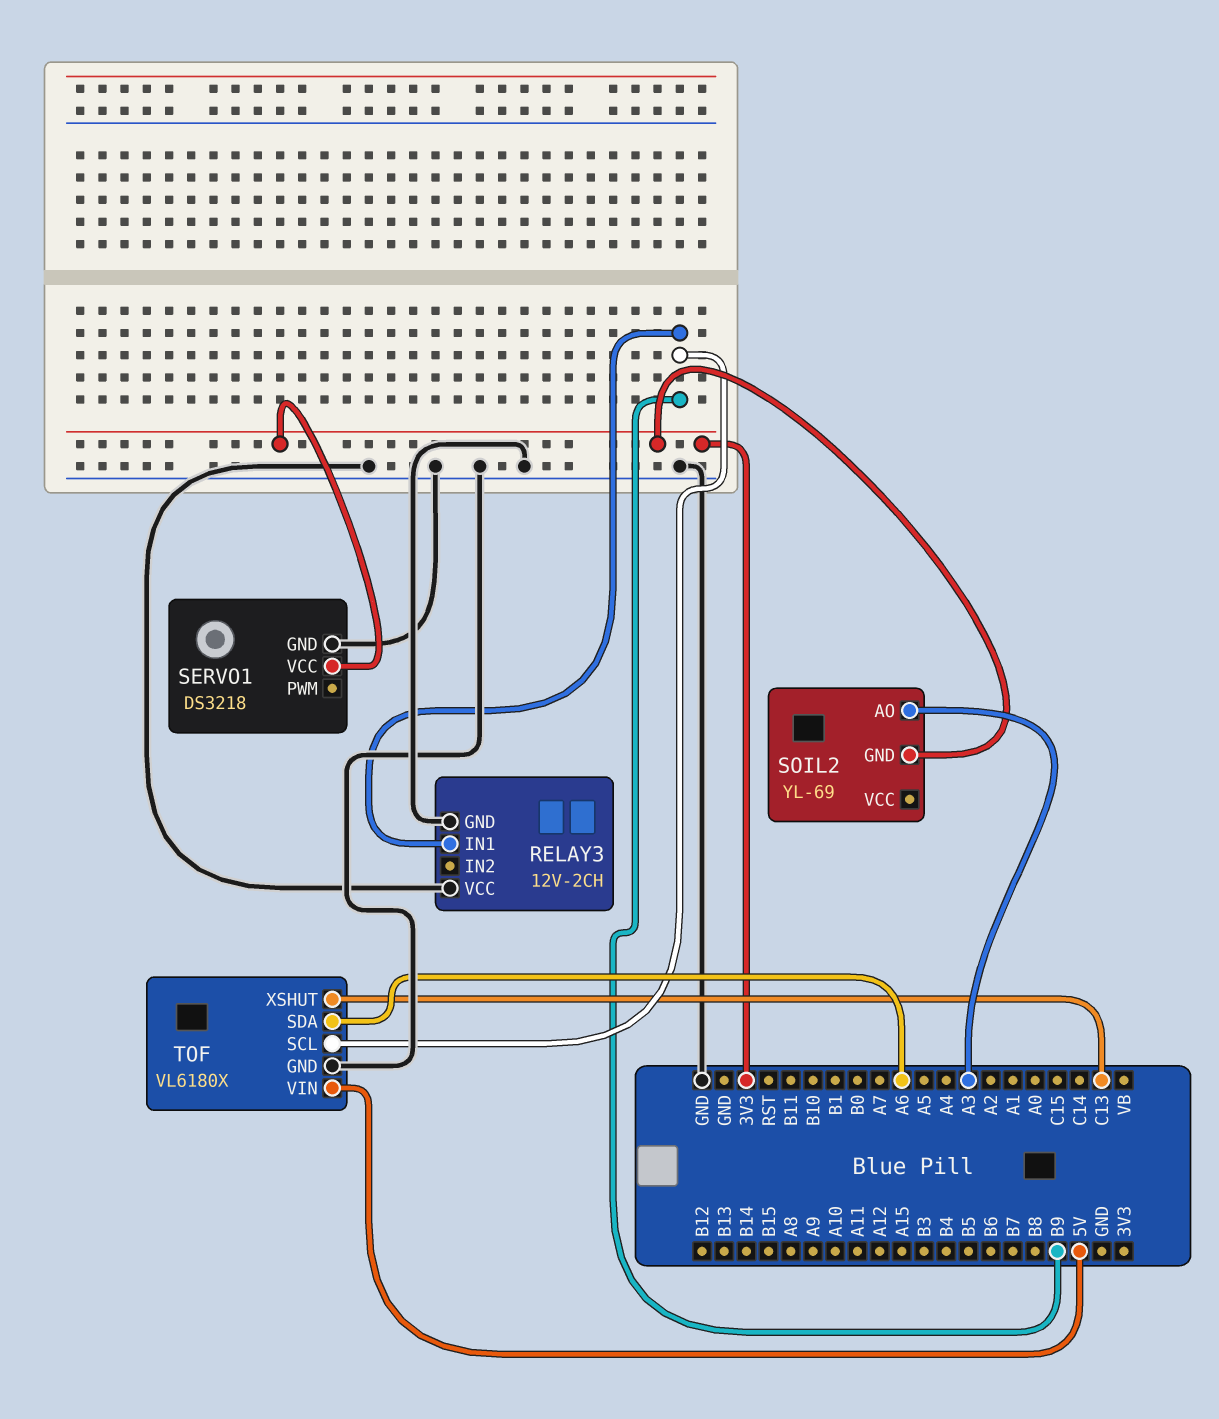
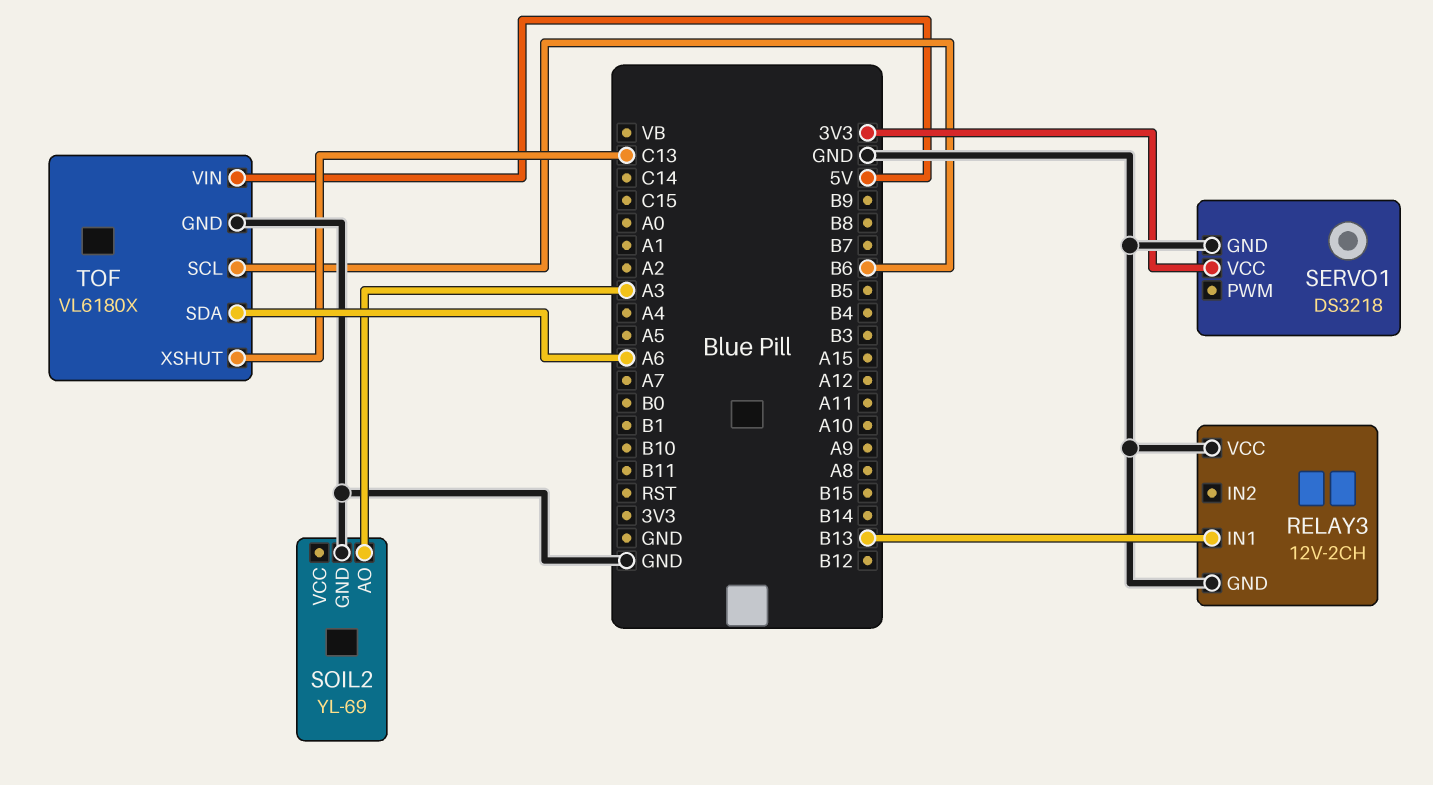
RELAY3 pin IN1: B9 -> B13
SOIL2 pin GND: 3V3 -> GND
TOF pin SCL: B9 -> B6

